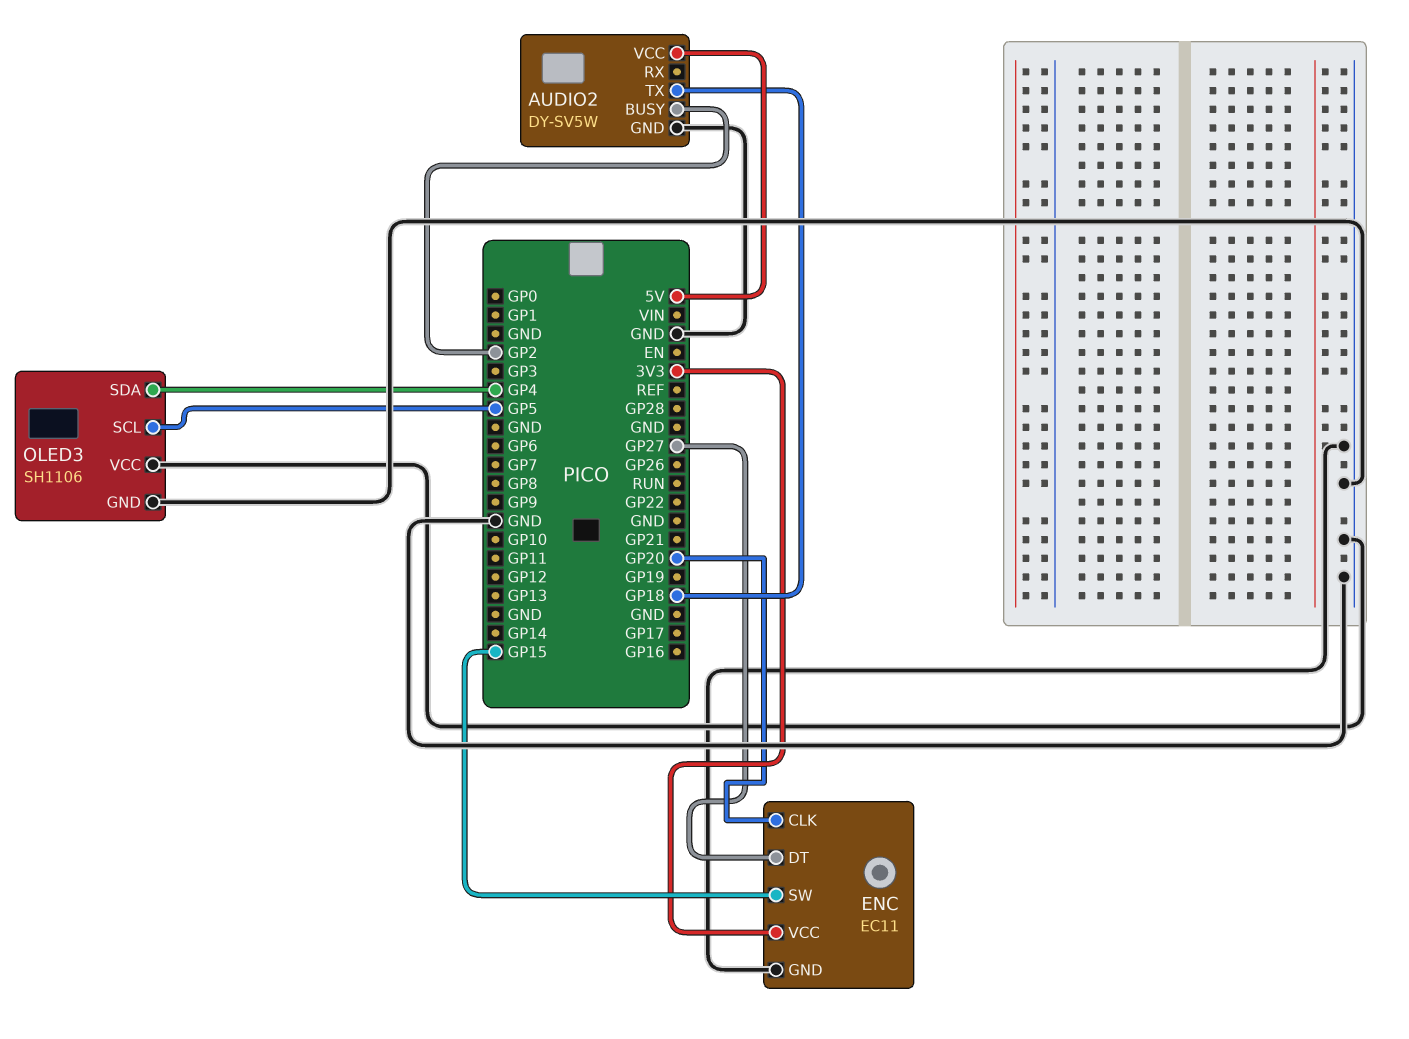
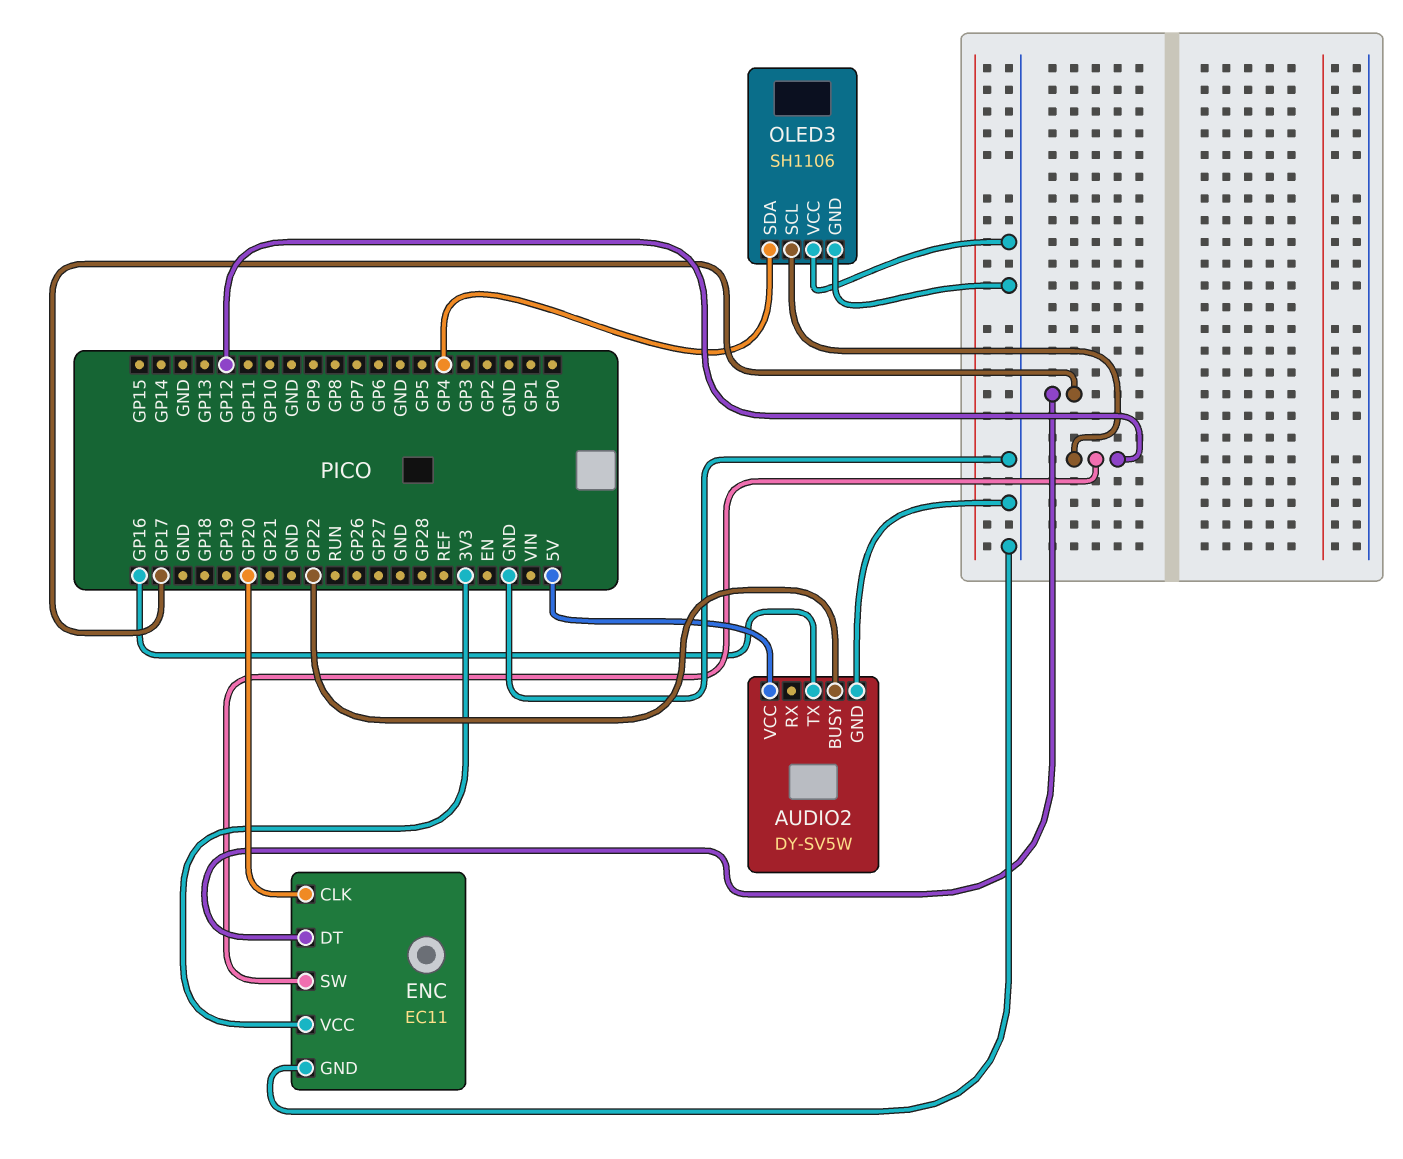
AUDIO2 pin BUSY: GP2 -> GP22
AUDIO2 pin TX: GP18 -> GP16
ENC pin DT: GP27 -> GP17
ENC pin SW: GP15 -> GP12
OLED3 pin SCL: GP5 -> GP12

